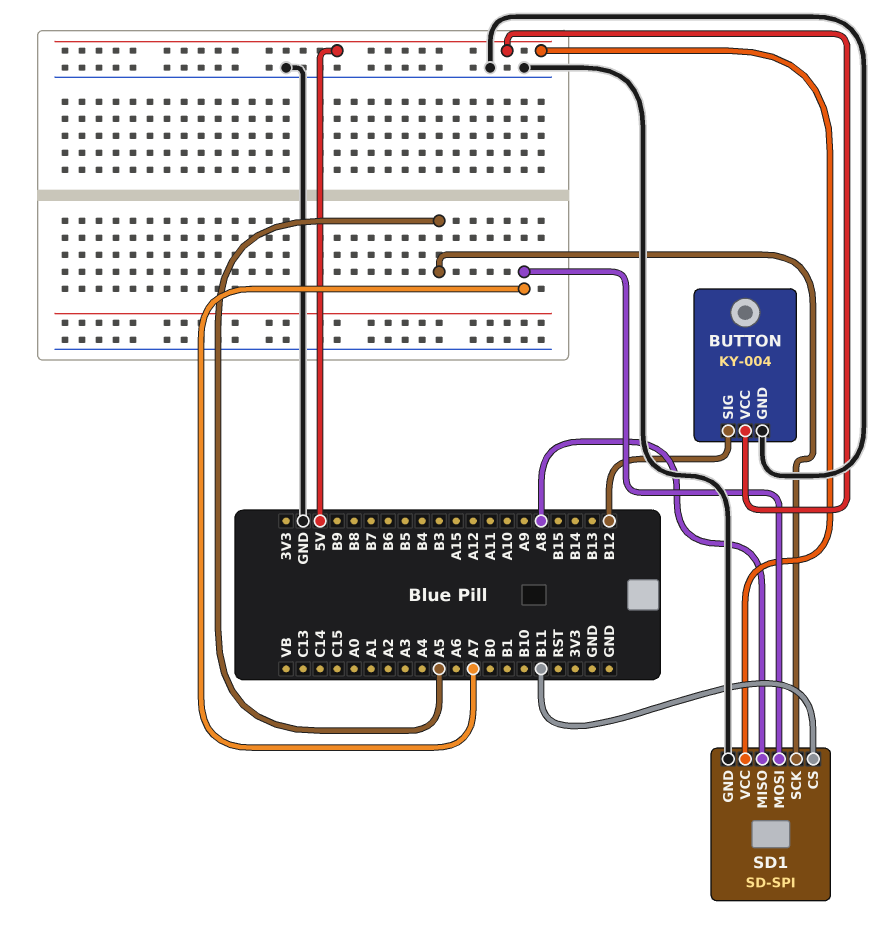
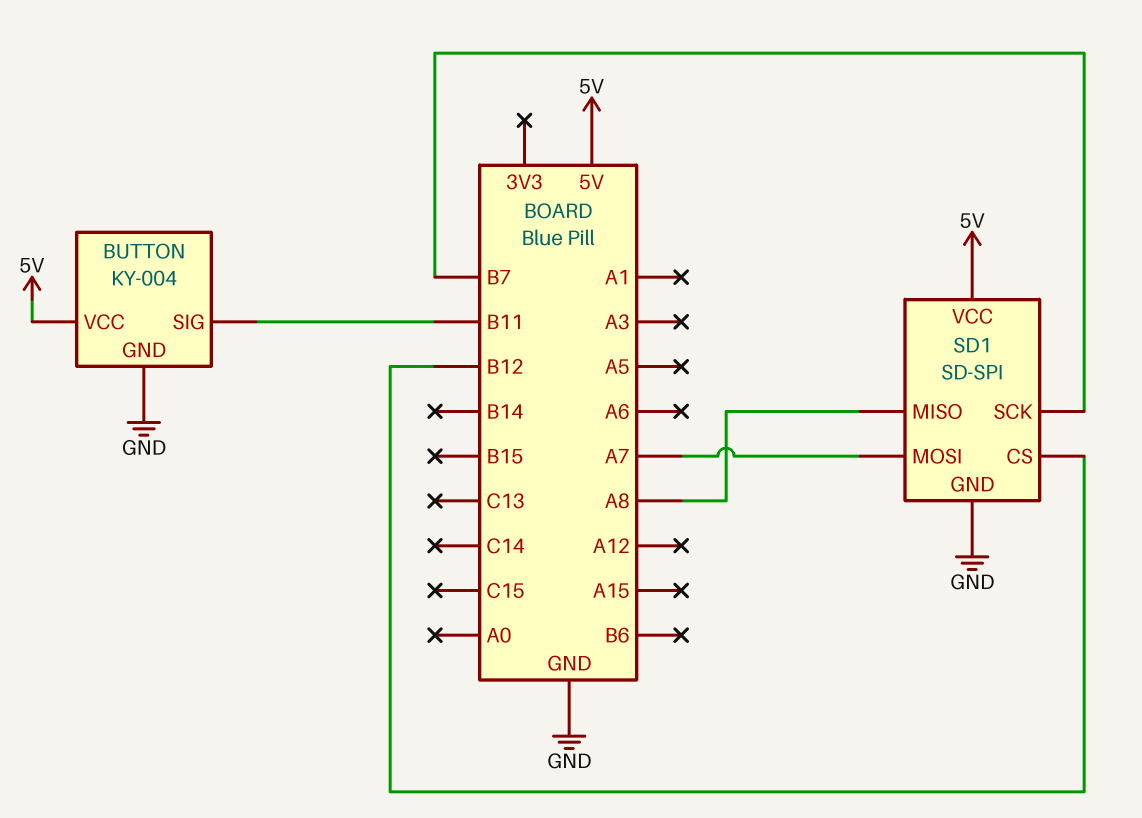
BUTTON pin SIG: B12 -> B11
SD1 pin CS: B11 -> B12
SD1 pin SCK: A5 -> B7

